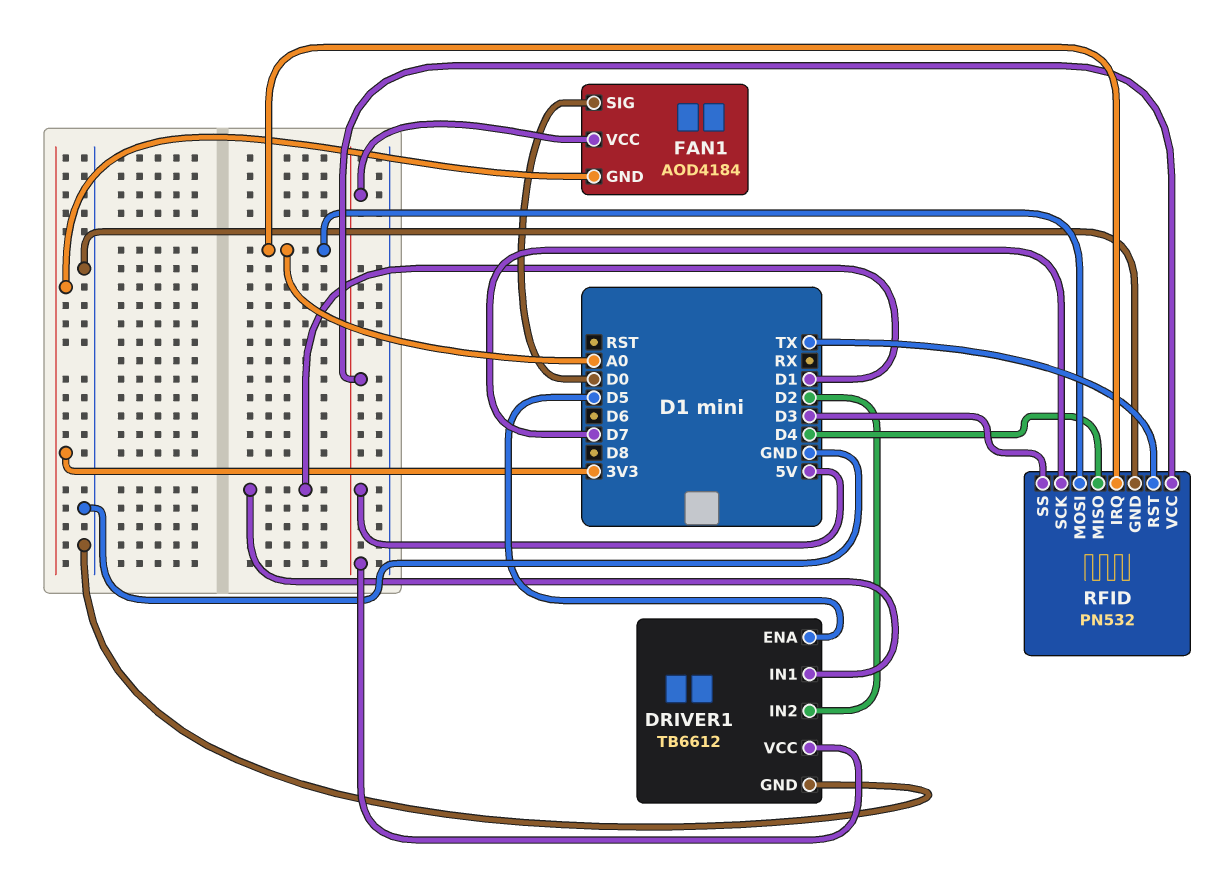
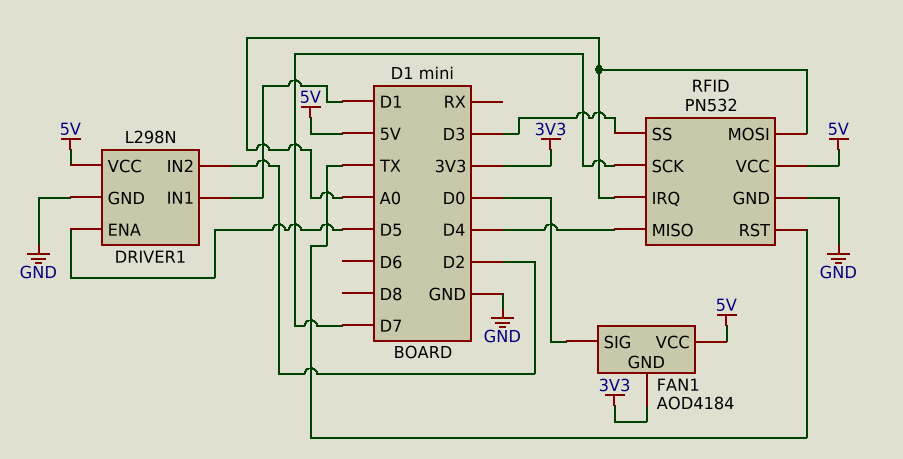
DRIVER1: TB6612 -> L298N

